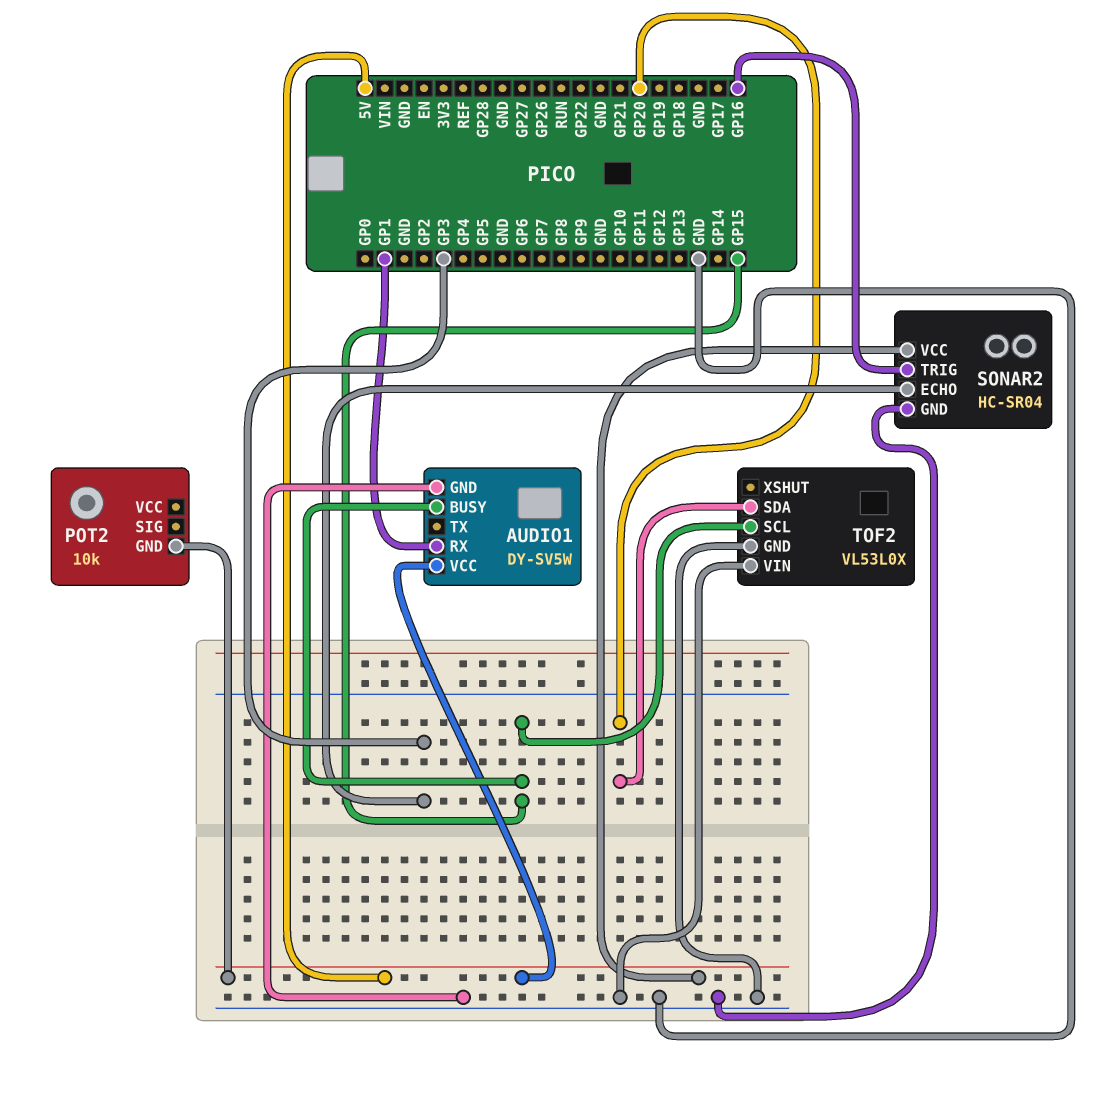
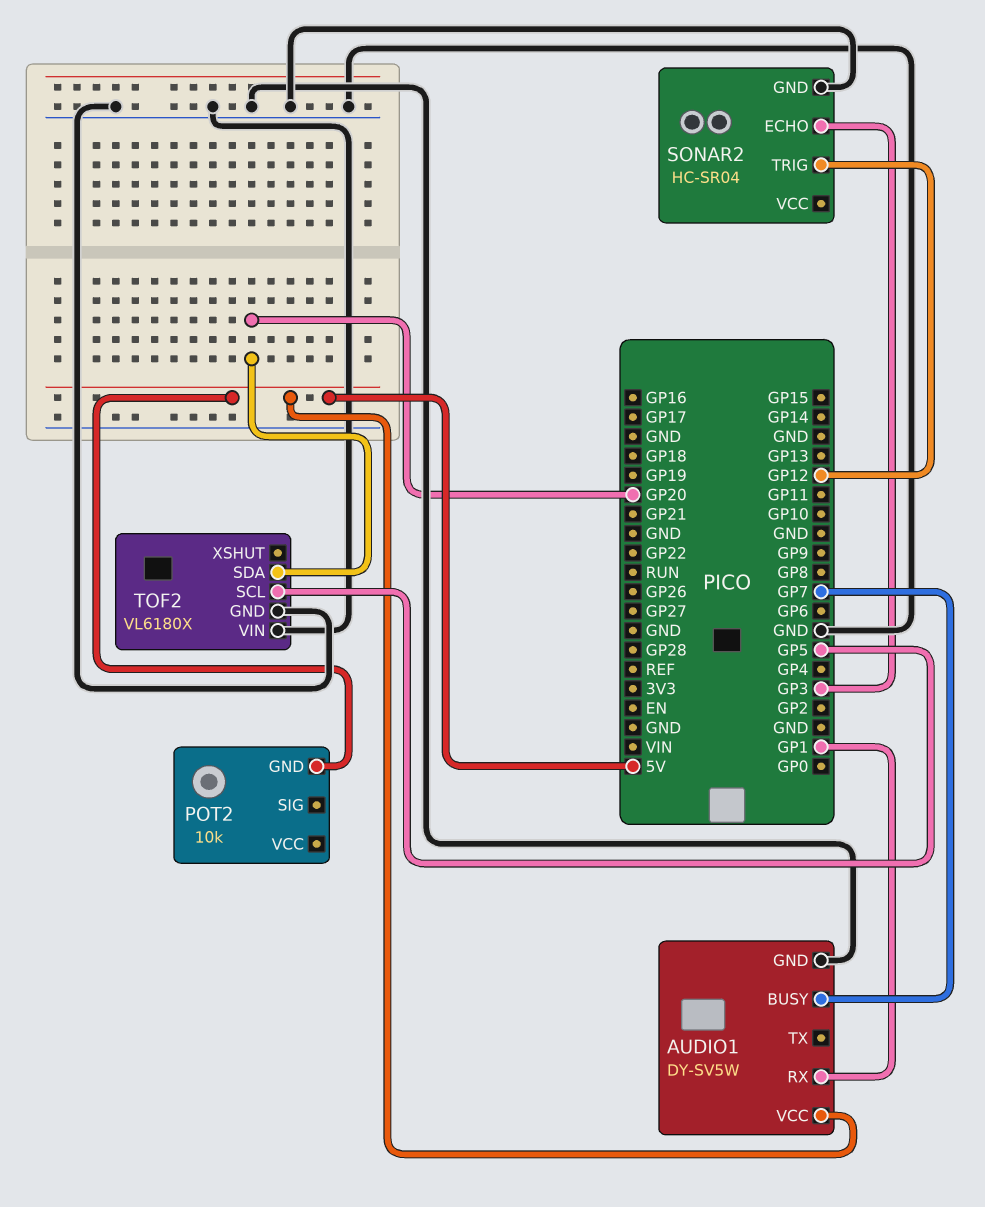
AUDIO1 pin BUSY: GP15 -> GP7
SONAR2 pin TRIG: GP16 -> GP12
SONAR2 pin VCC: 5V -> none
TOF2: VL53L0X -> VL6180X
TOF2 pin SCL: GP15 -> GP5

